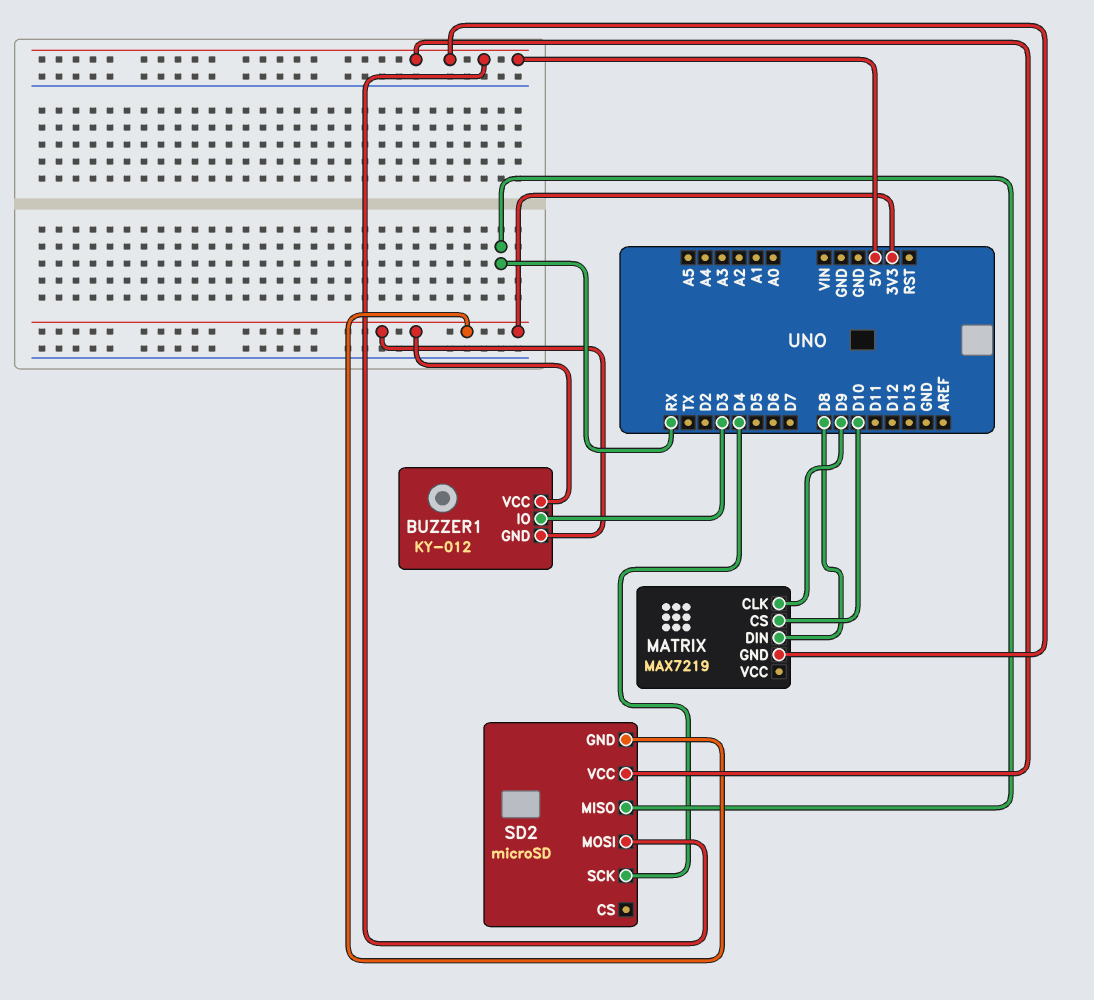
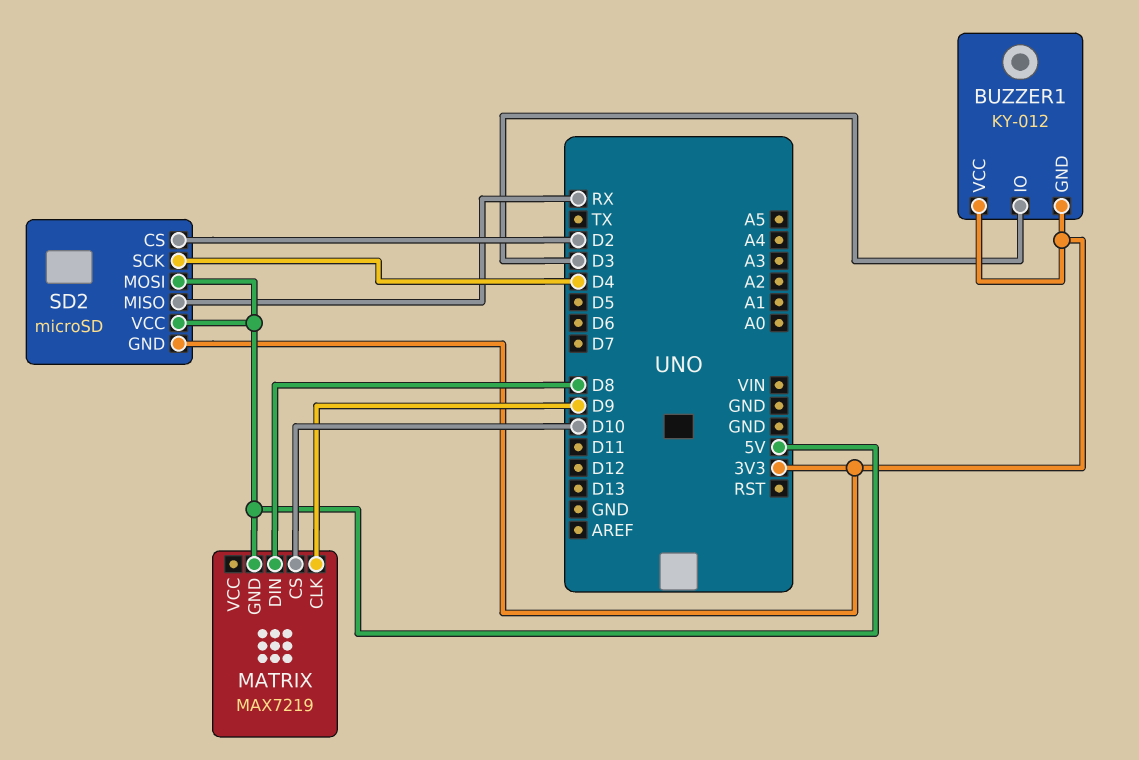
SD2 pin CS: none -> D2

